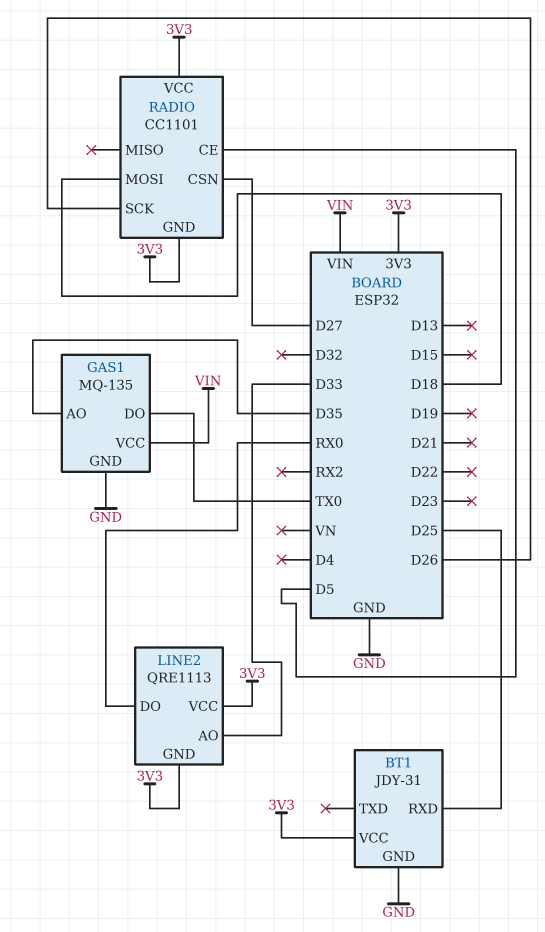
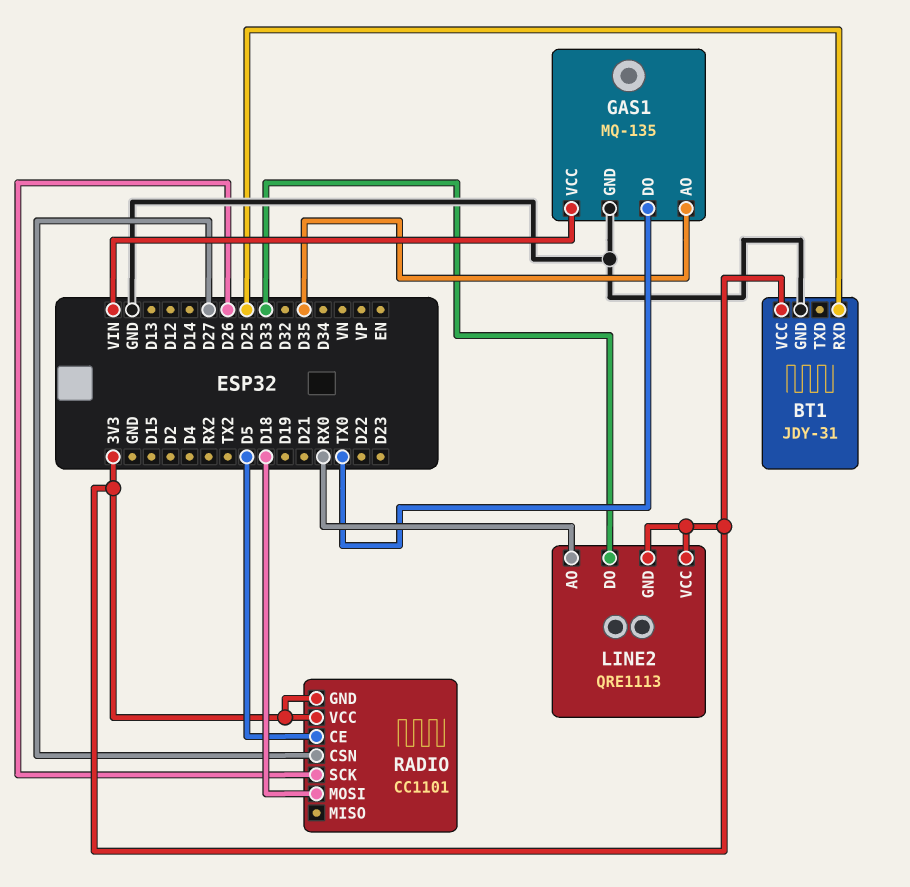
LINE2 pin AO: D33 -> RX0
LINE2 pin DO: RX0 -> D33

